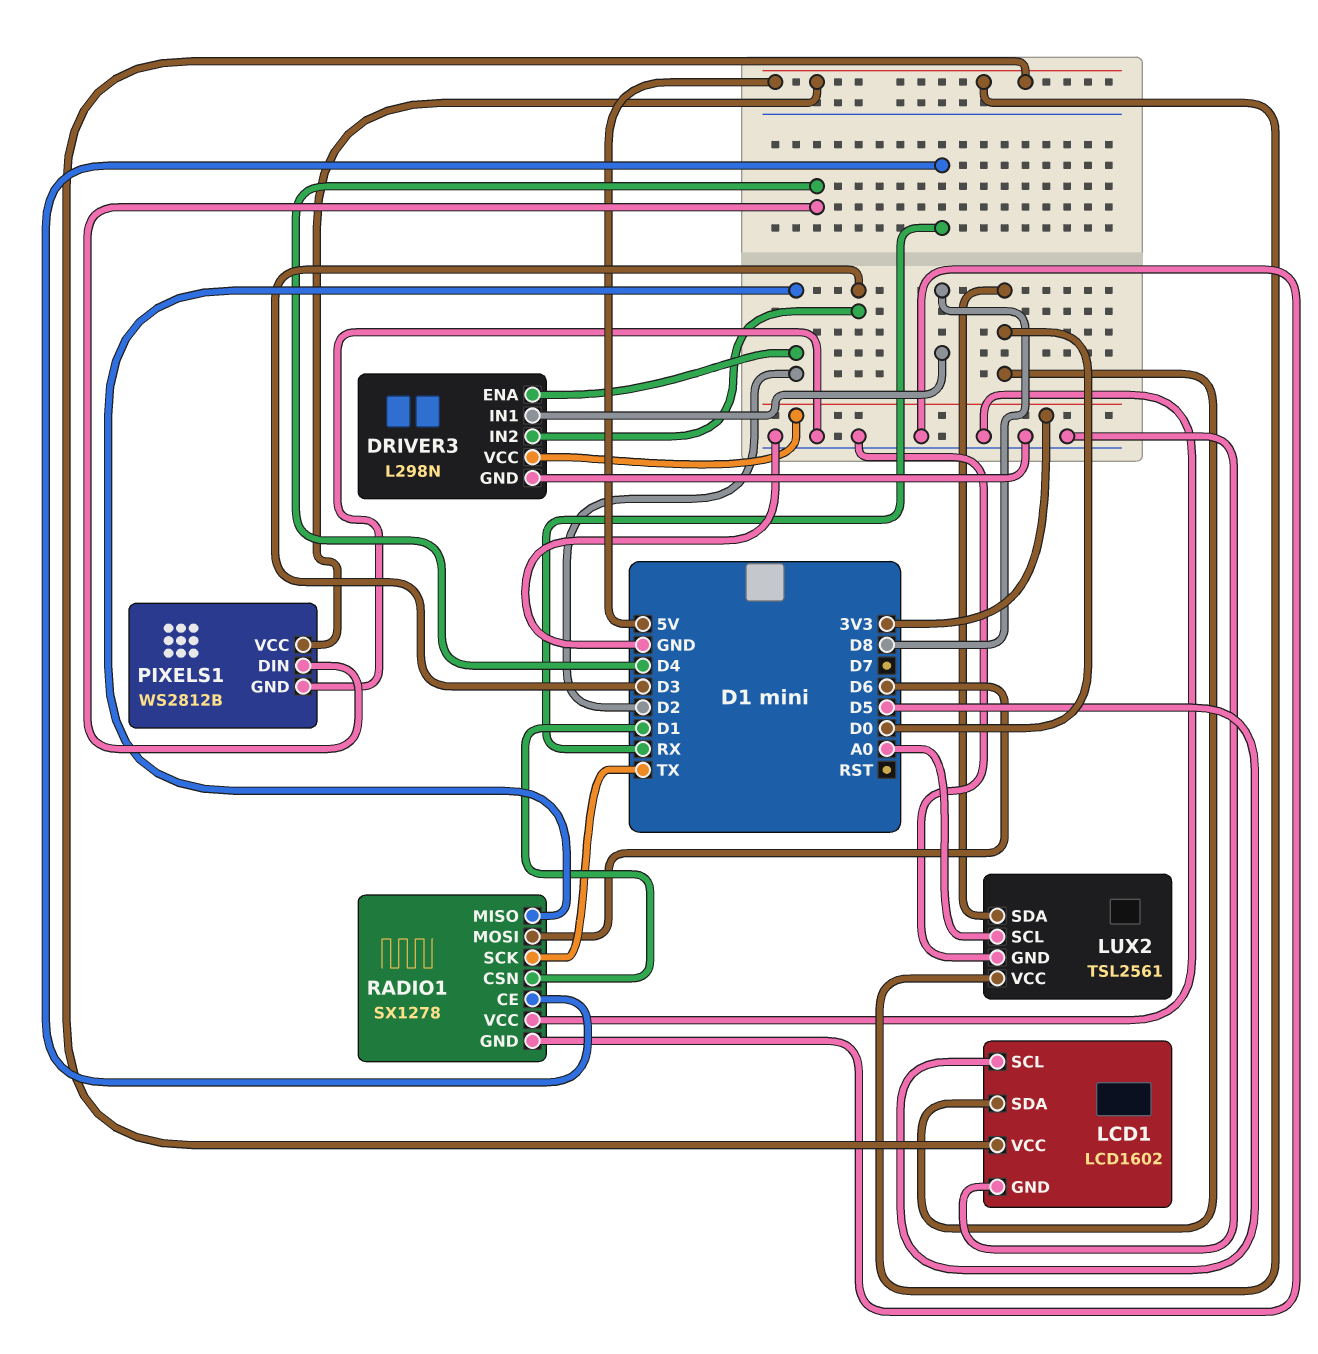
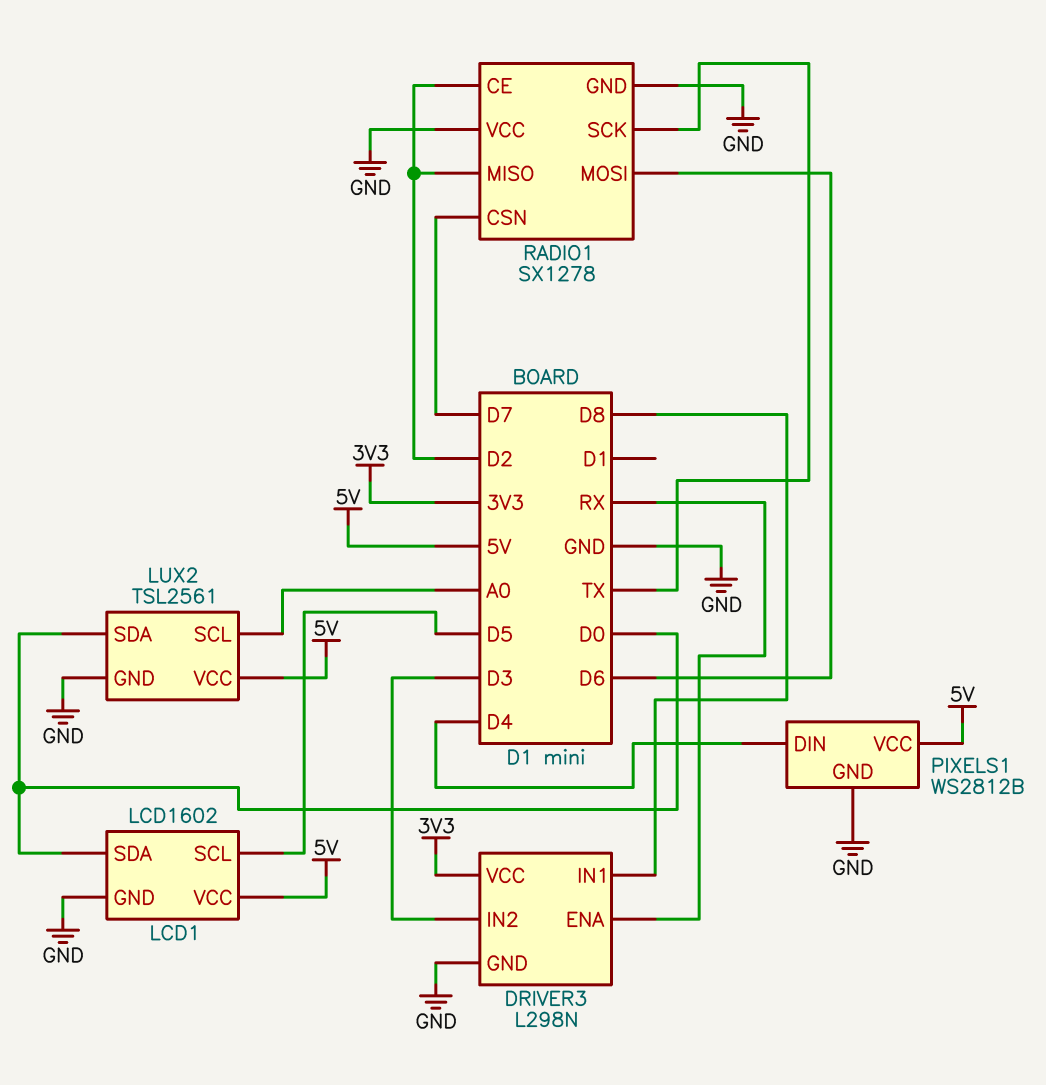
DRIVER3 pin ENA: D2 -> RX
RADIO1 pin CE: RX -> D2
RADIO1 pin CSN: D1 -> D7

